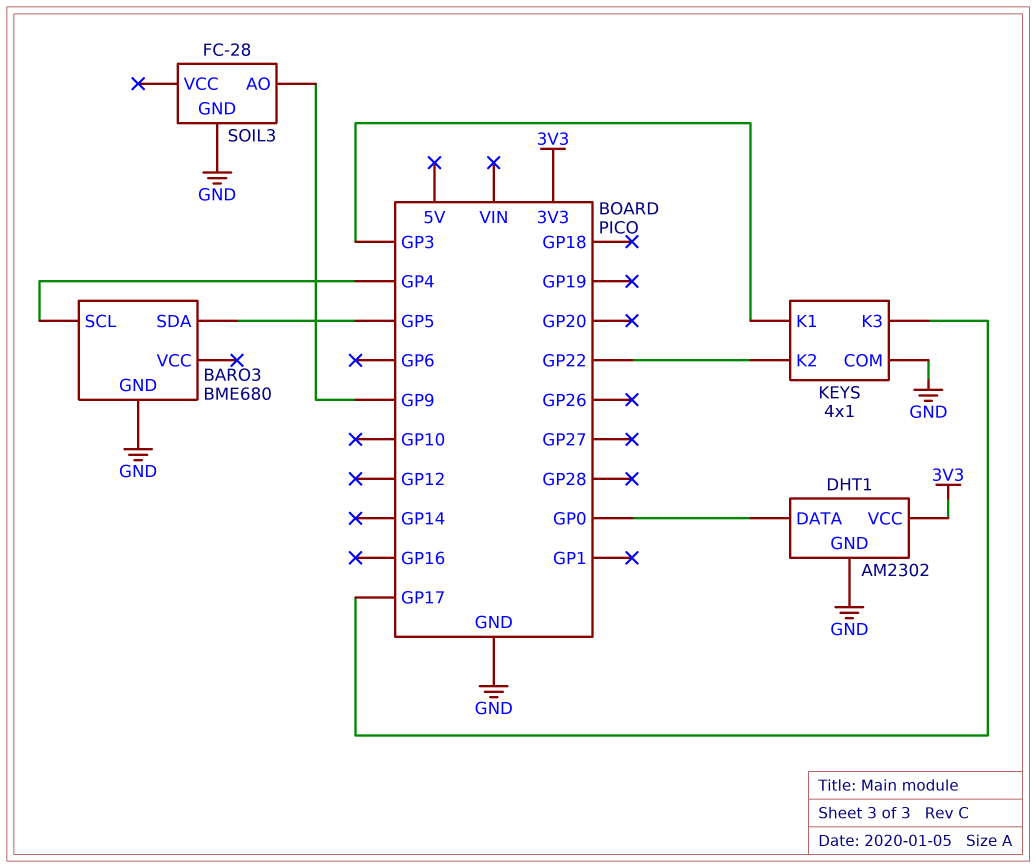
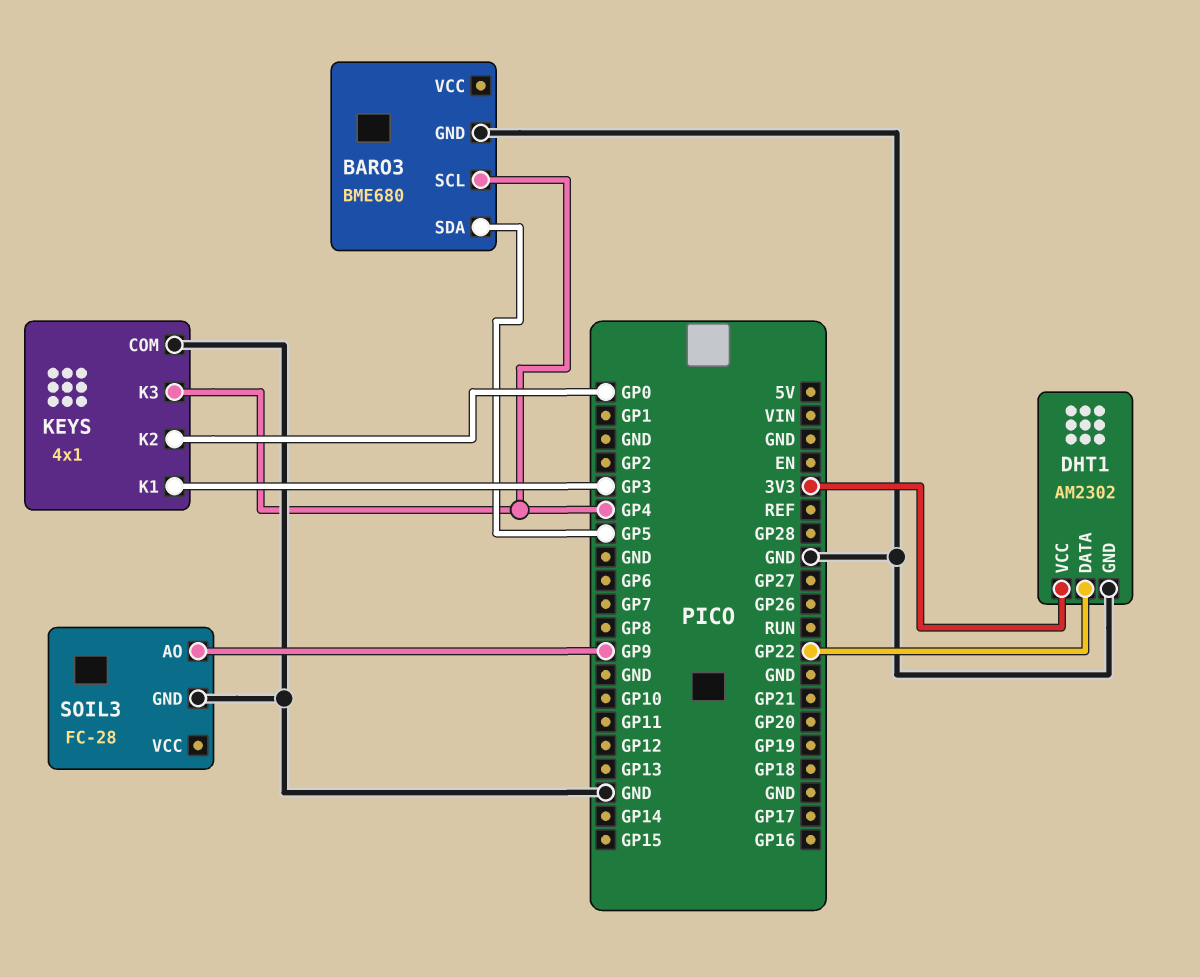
DHT1 pin DATA: GP0 -> GP22
KEYS pin K2: GP22 -> GP0
KEYS pin K3: GP17 -> GP4

